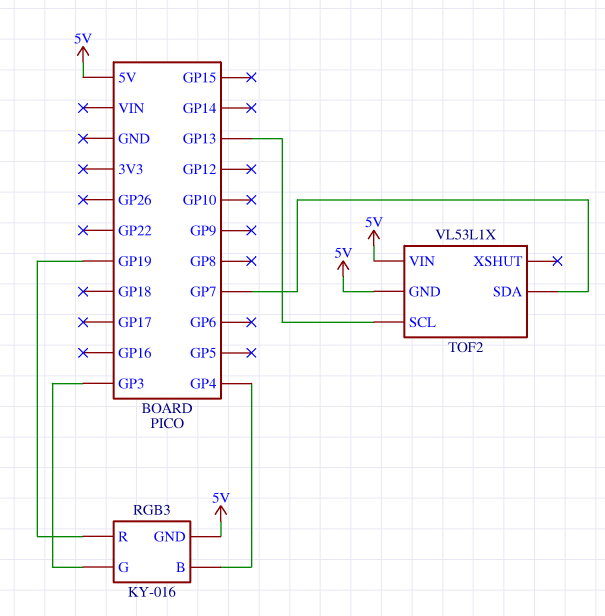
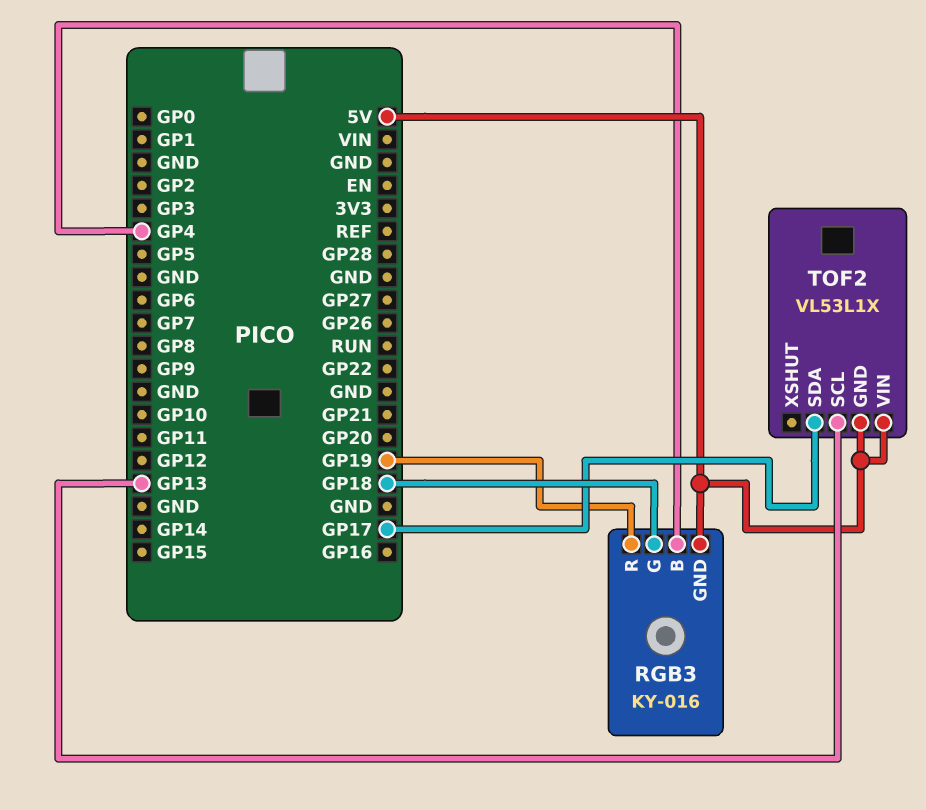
RGB3 pin G: GP3 -> GP18
TOF2 pin SDA: GP7 -> GP17

